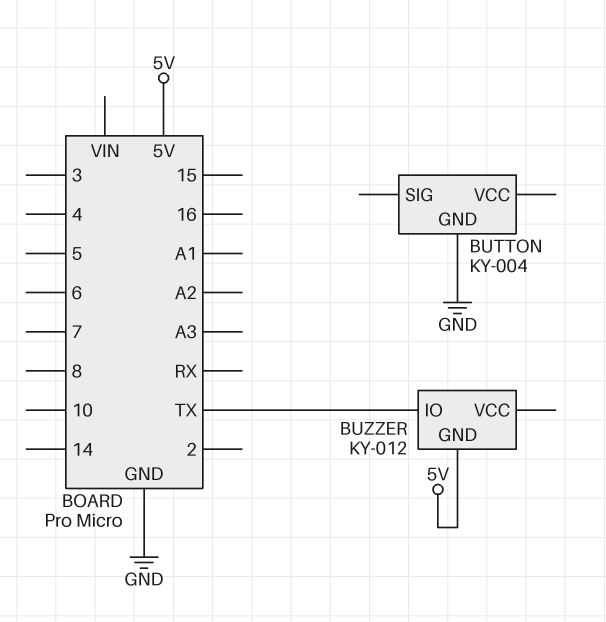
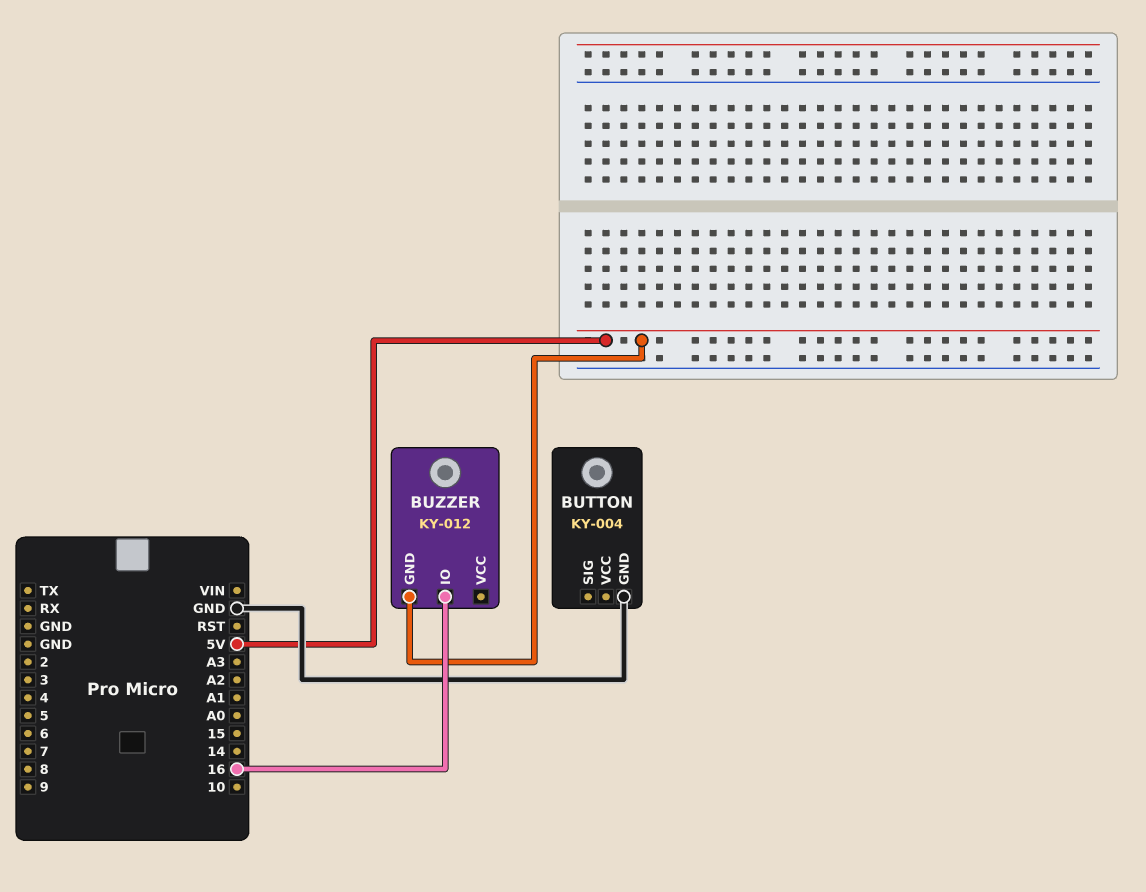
BUZZER pin IO: TX -> 16

